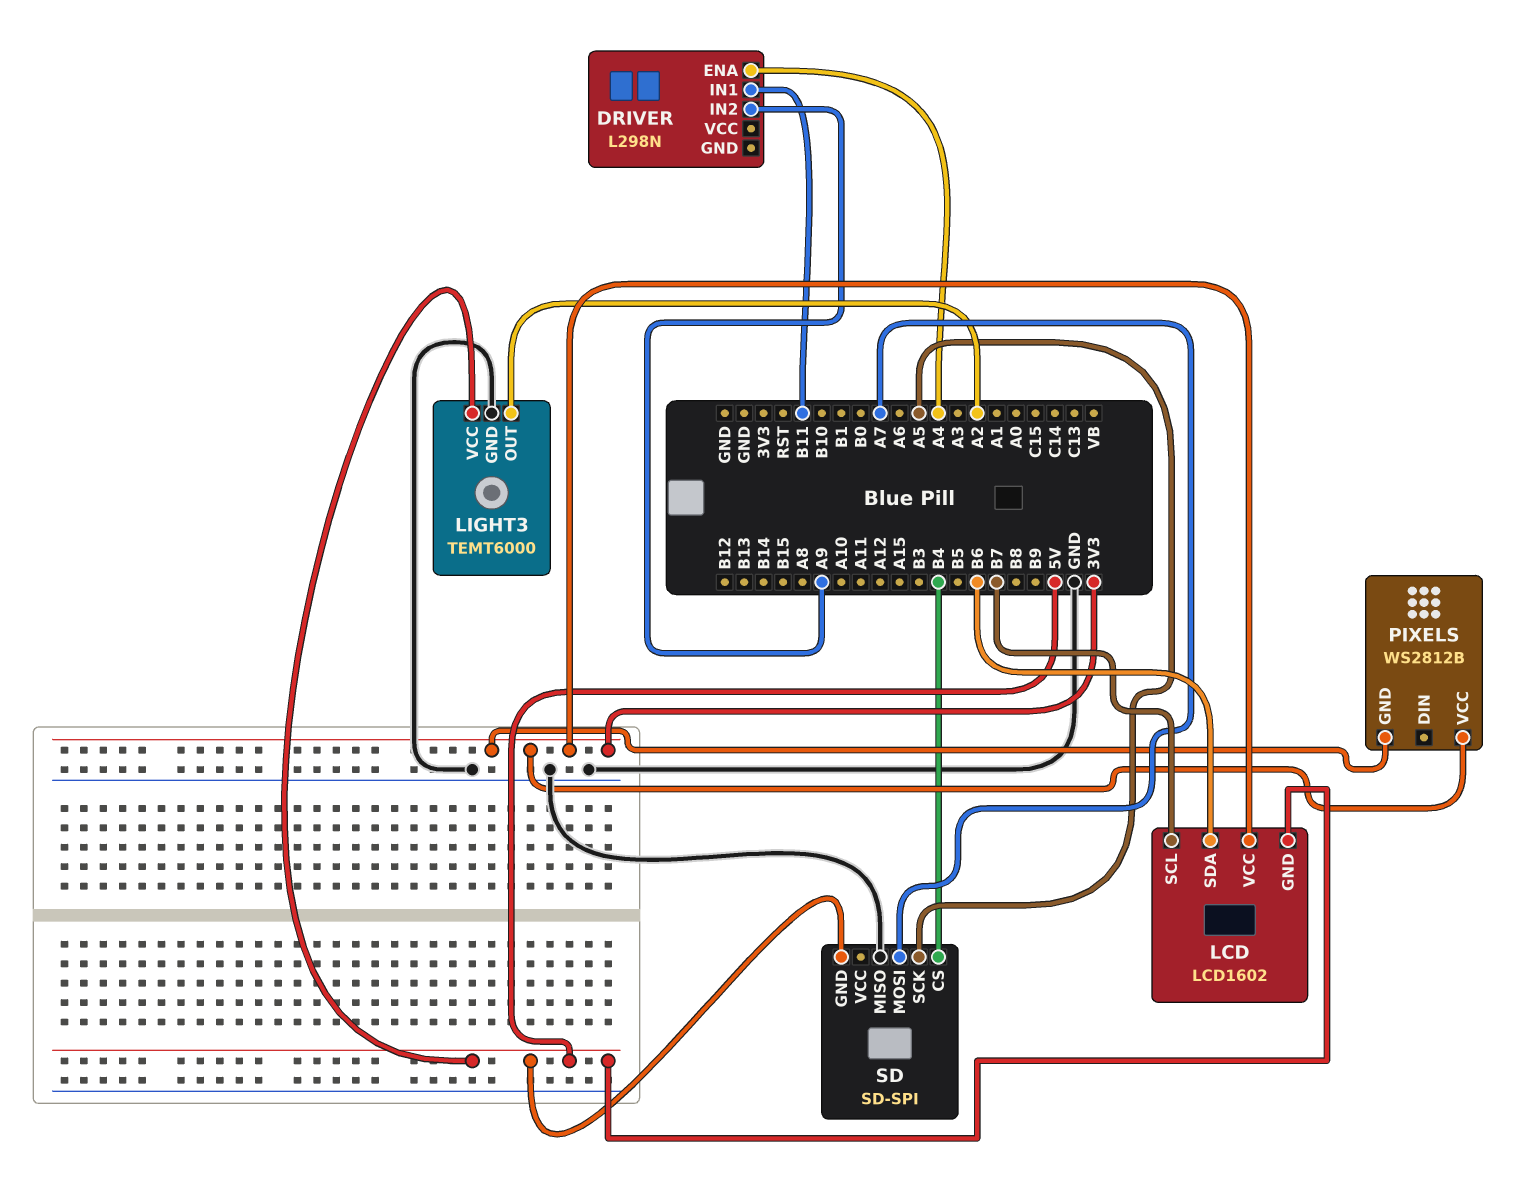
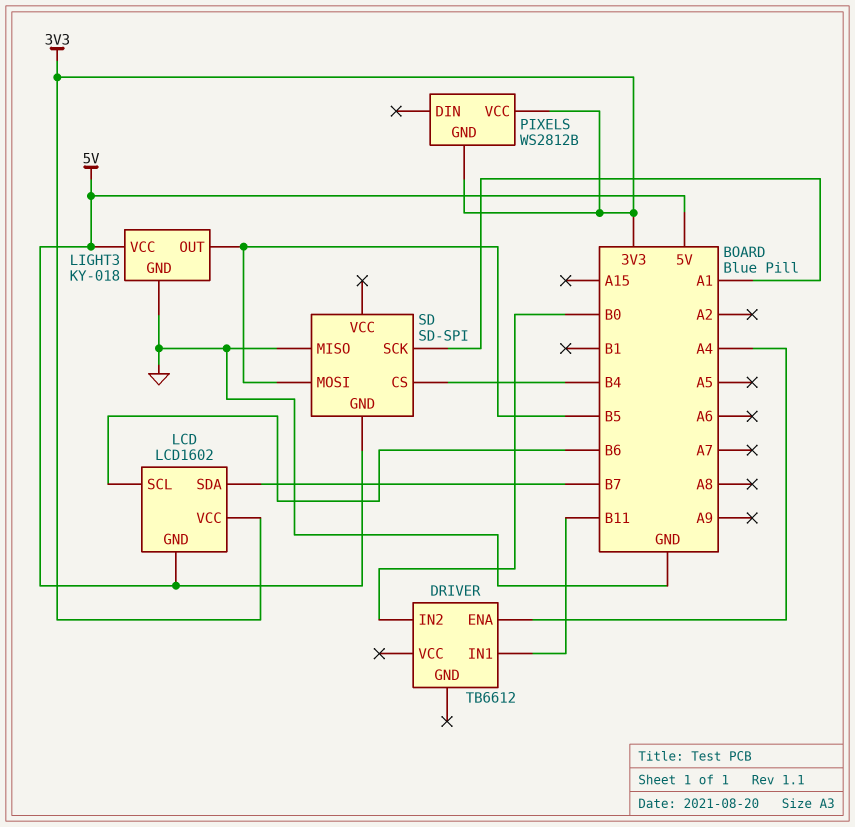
DRIVER: L298N -> TB6612
DRIVER pin IN2: A9 -> B0
LCD pin SCL: B7 -> B6
LCD pin SDA: B6 -> B7
LIGHT3: TEMT6000 -> KY-018
LIGHT3 pin OUT: A2 -> B5
SD pin MOSI: A7 -> B5
SD pin SCK: A5 -> A1

